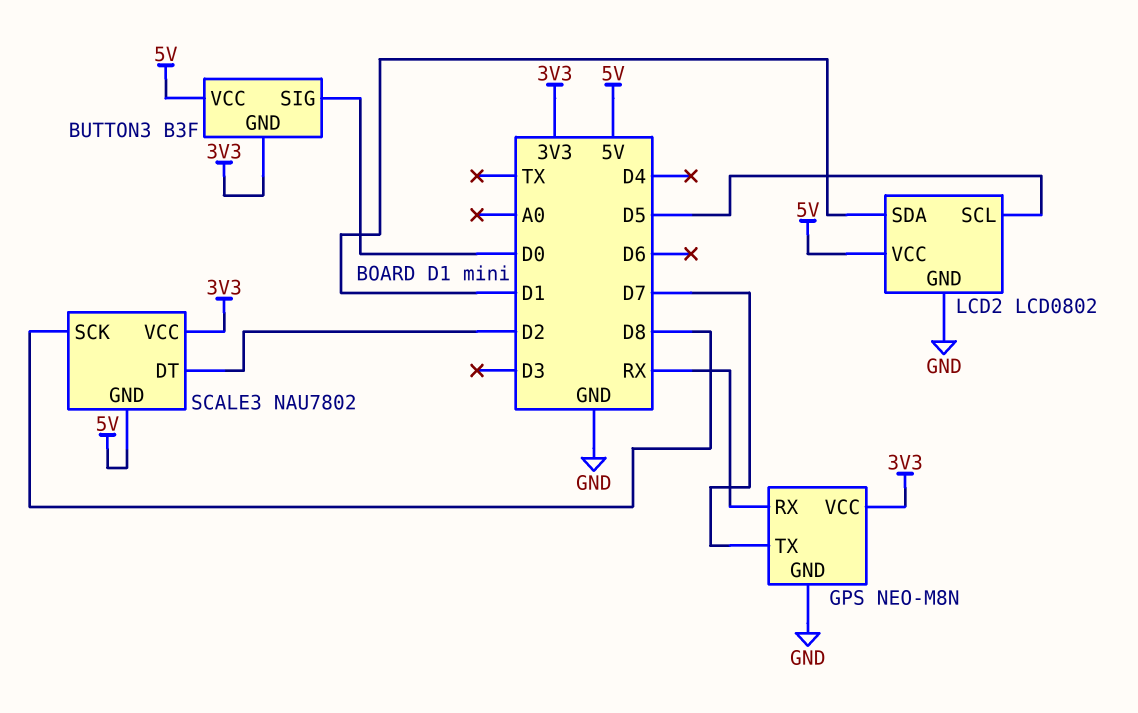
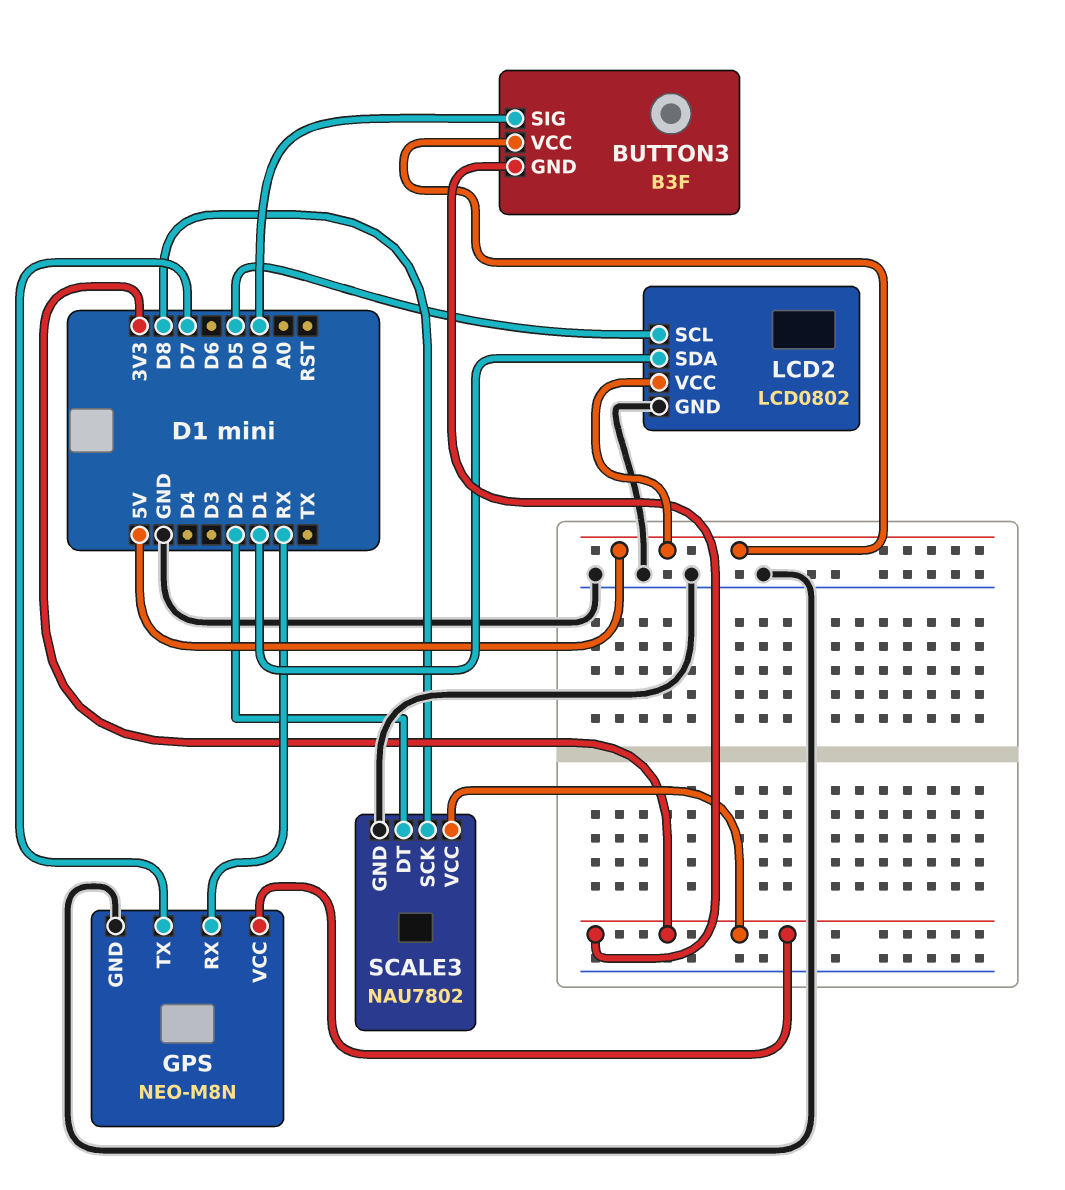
SCALE3 pin GND: 5V -> GND

